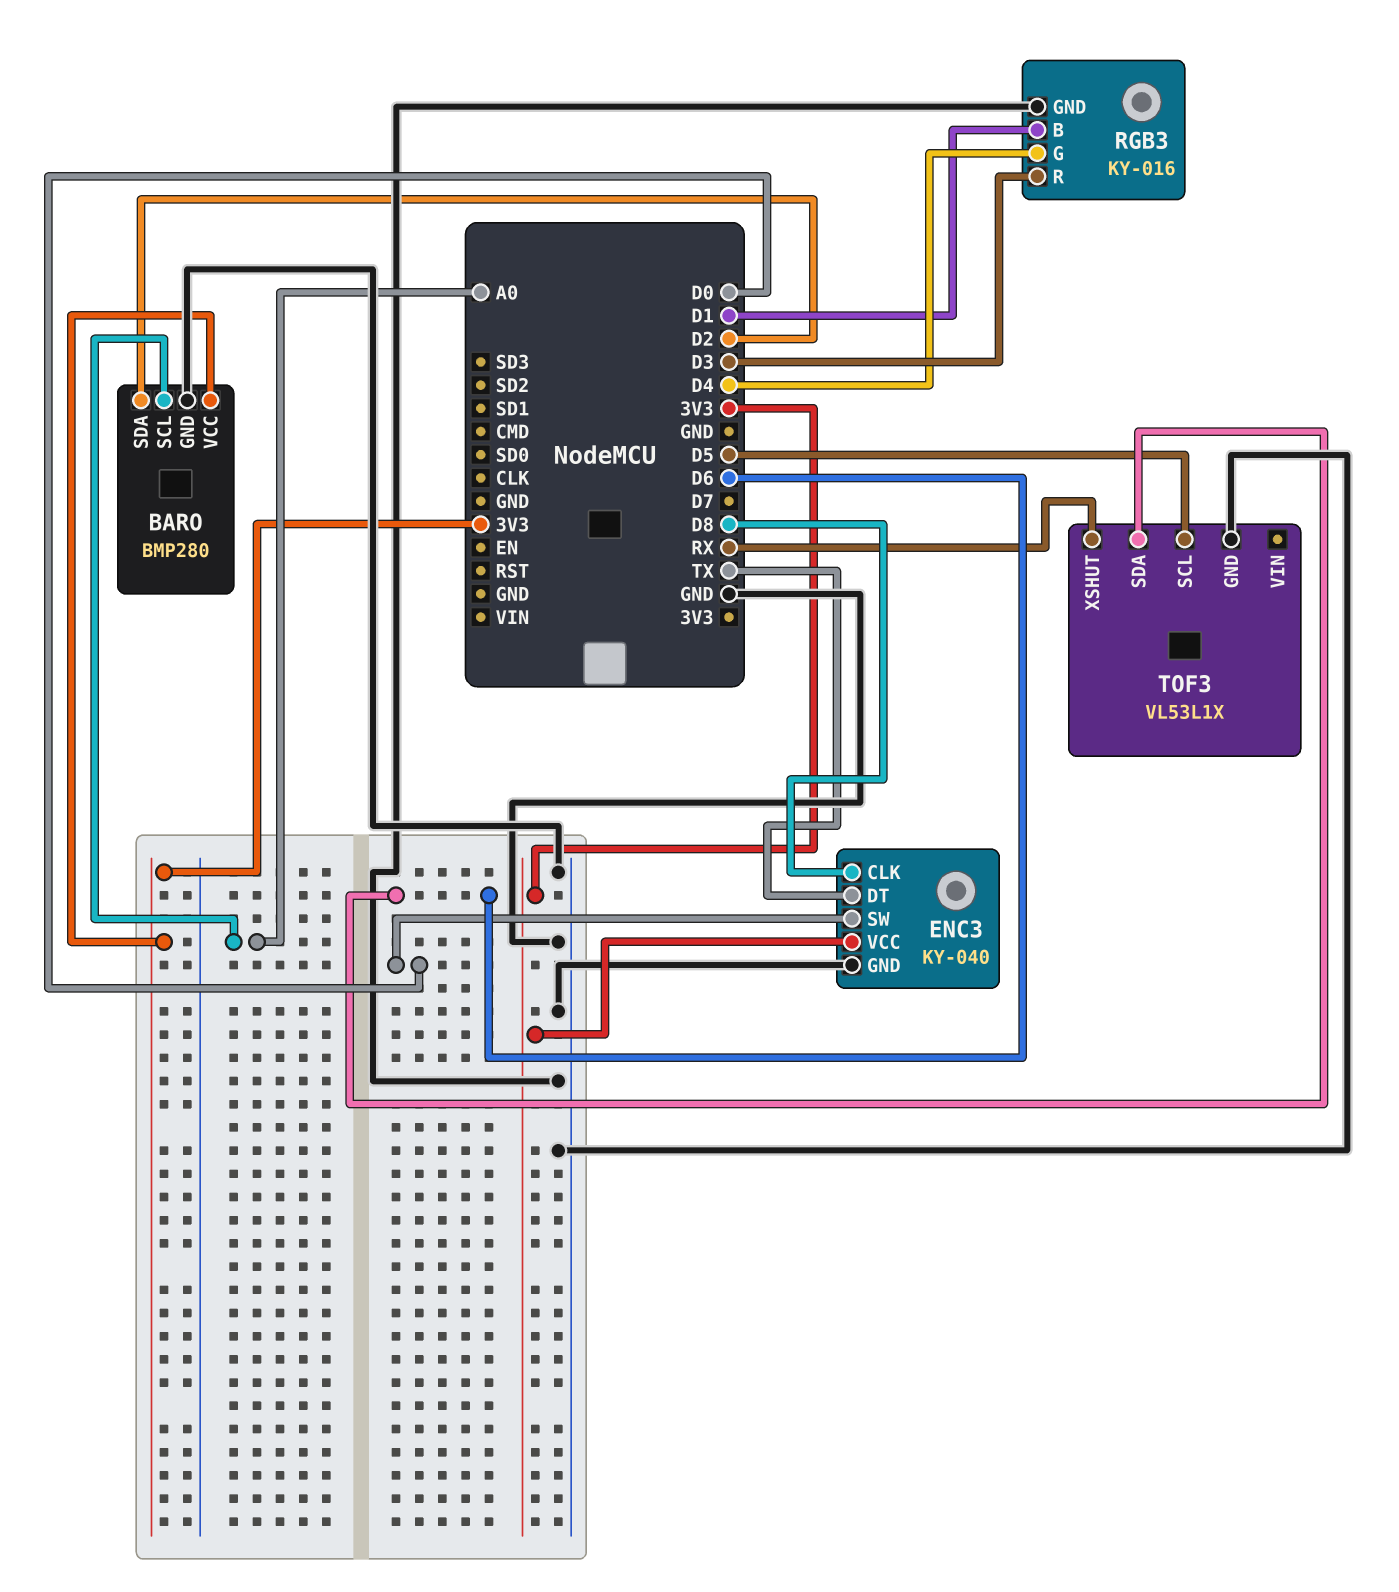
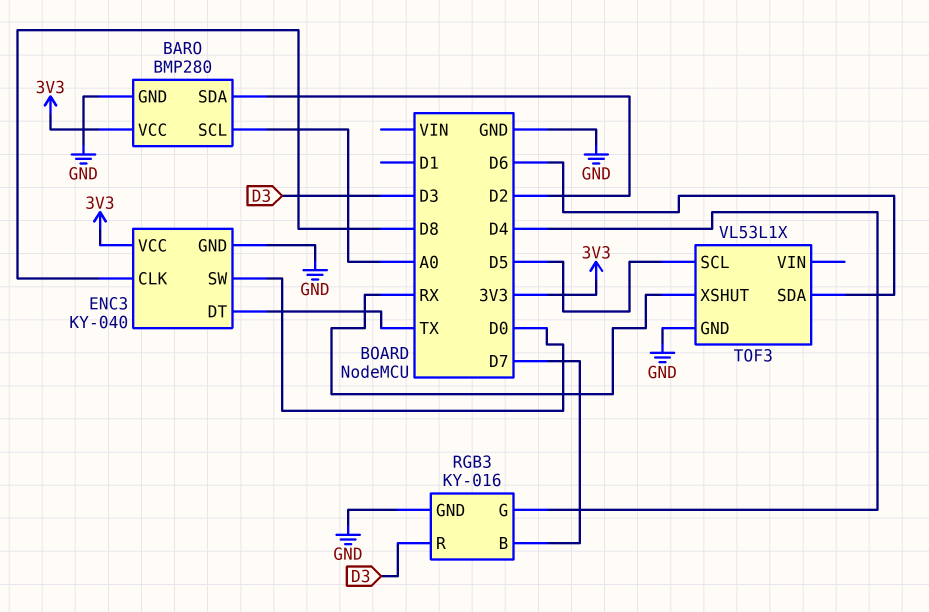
RGB3 pin B: D1 -> D7

